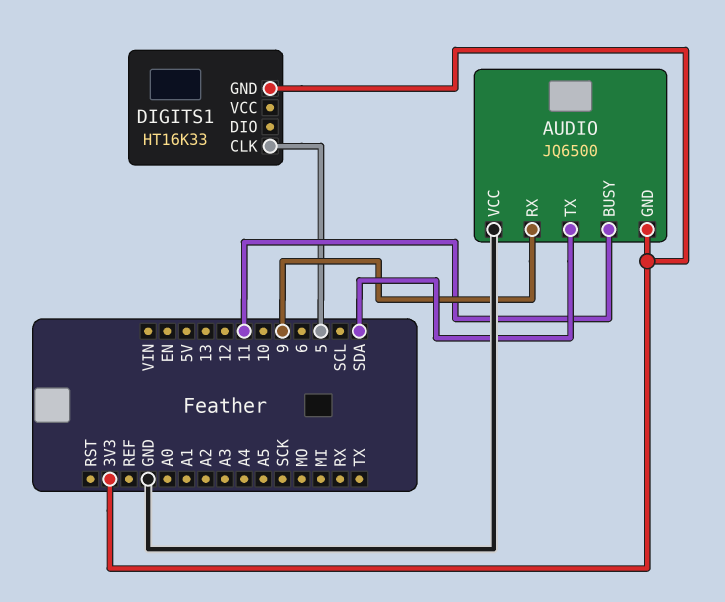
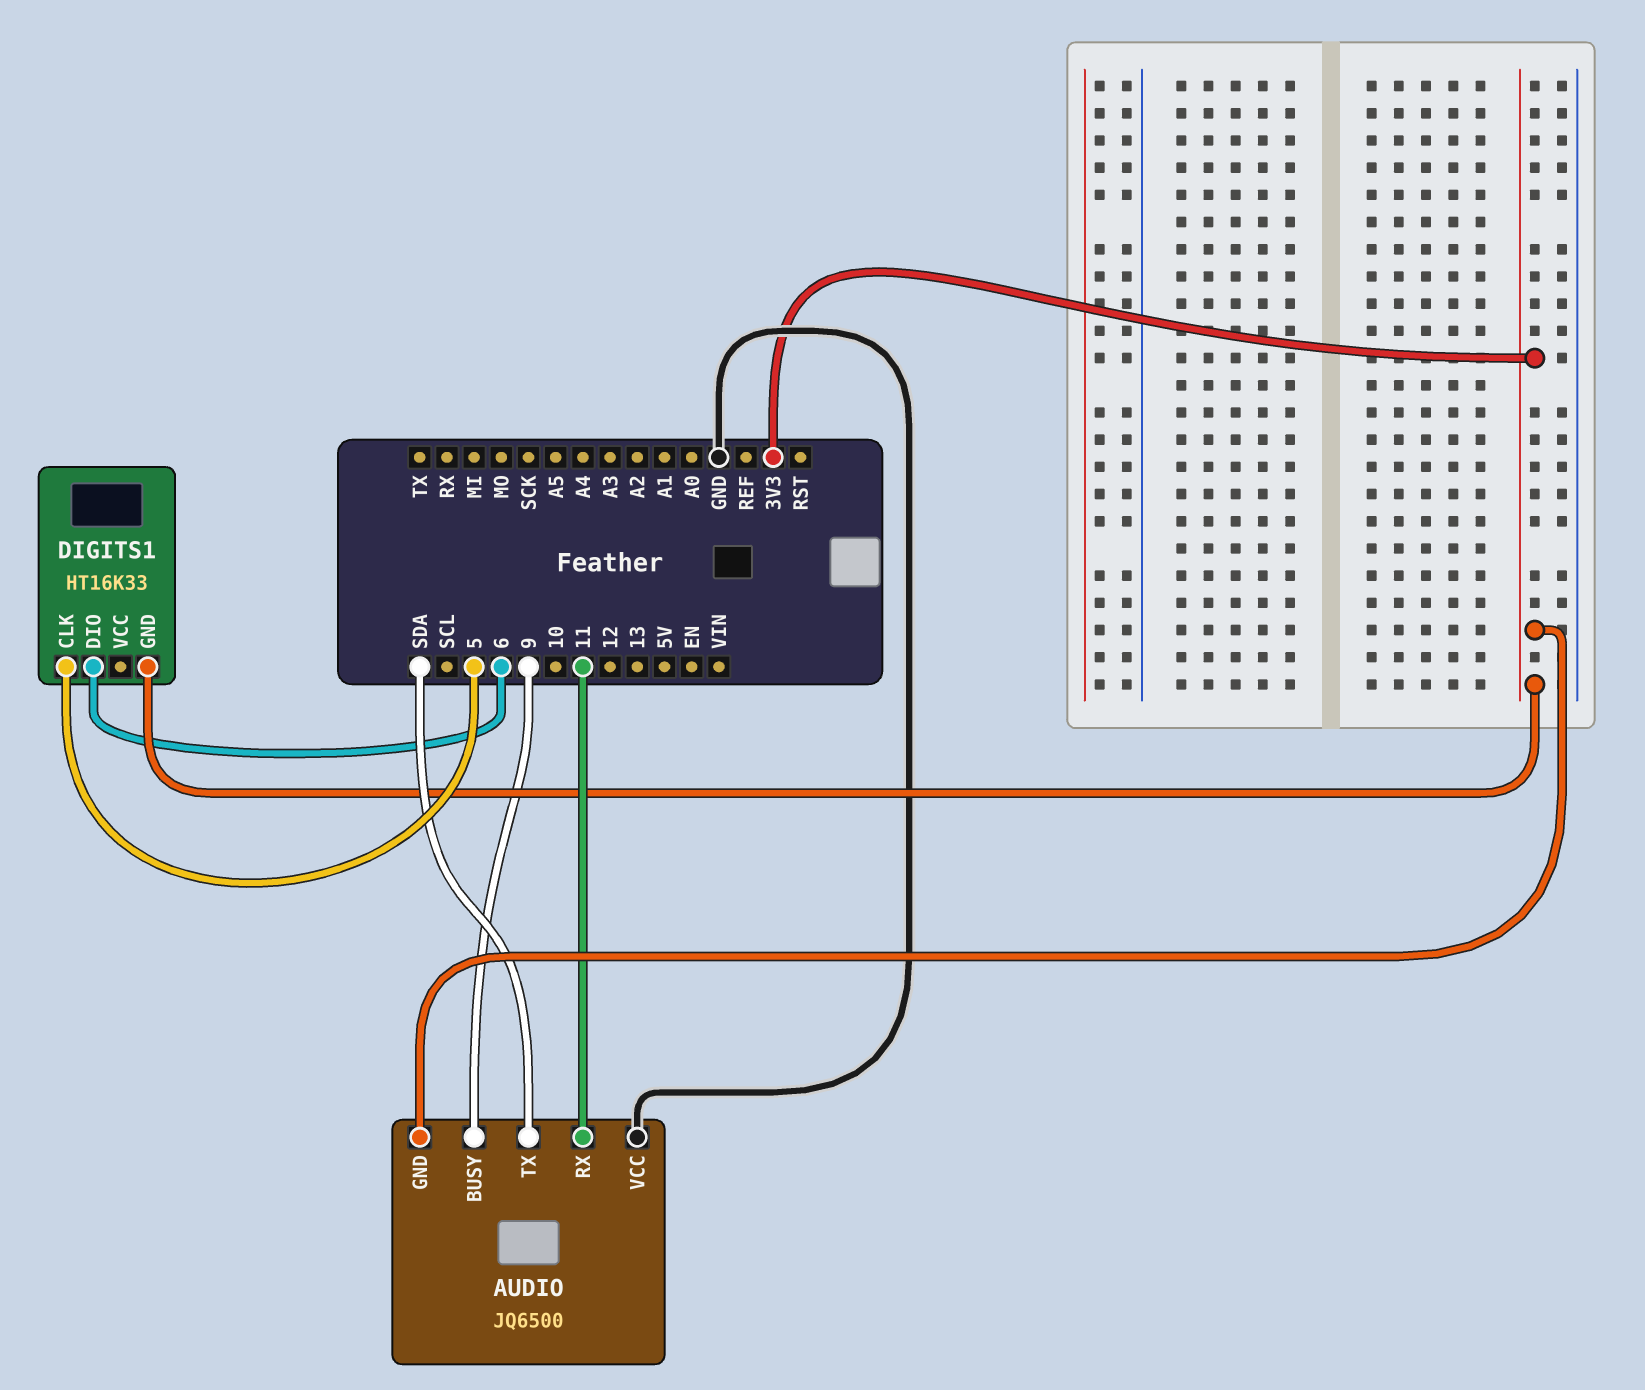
AUDIO pin BUSY: 11 -> 9
AUDIO pin RX: 9 -> 11
DIGITS1 pin DIO: none -> 6

